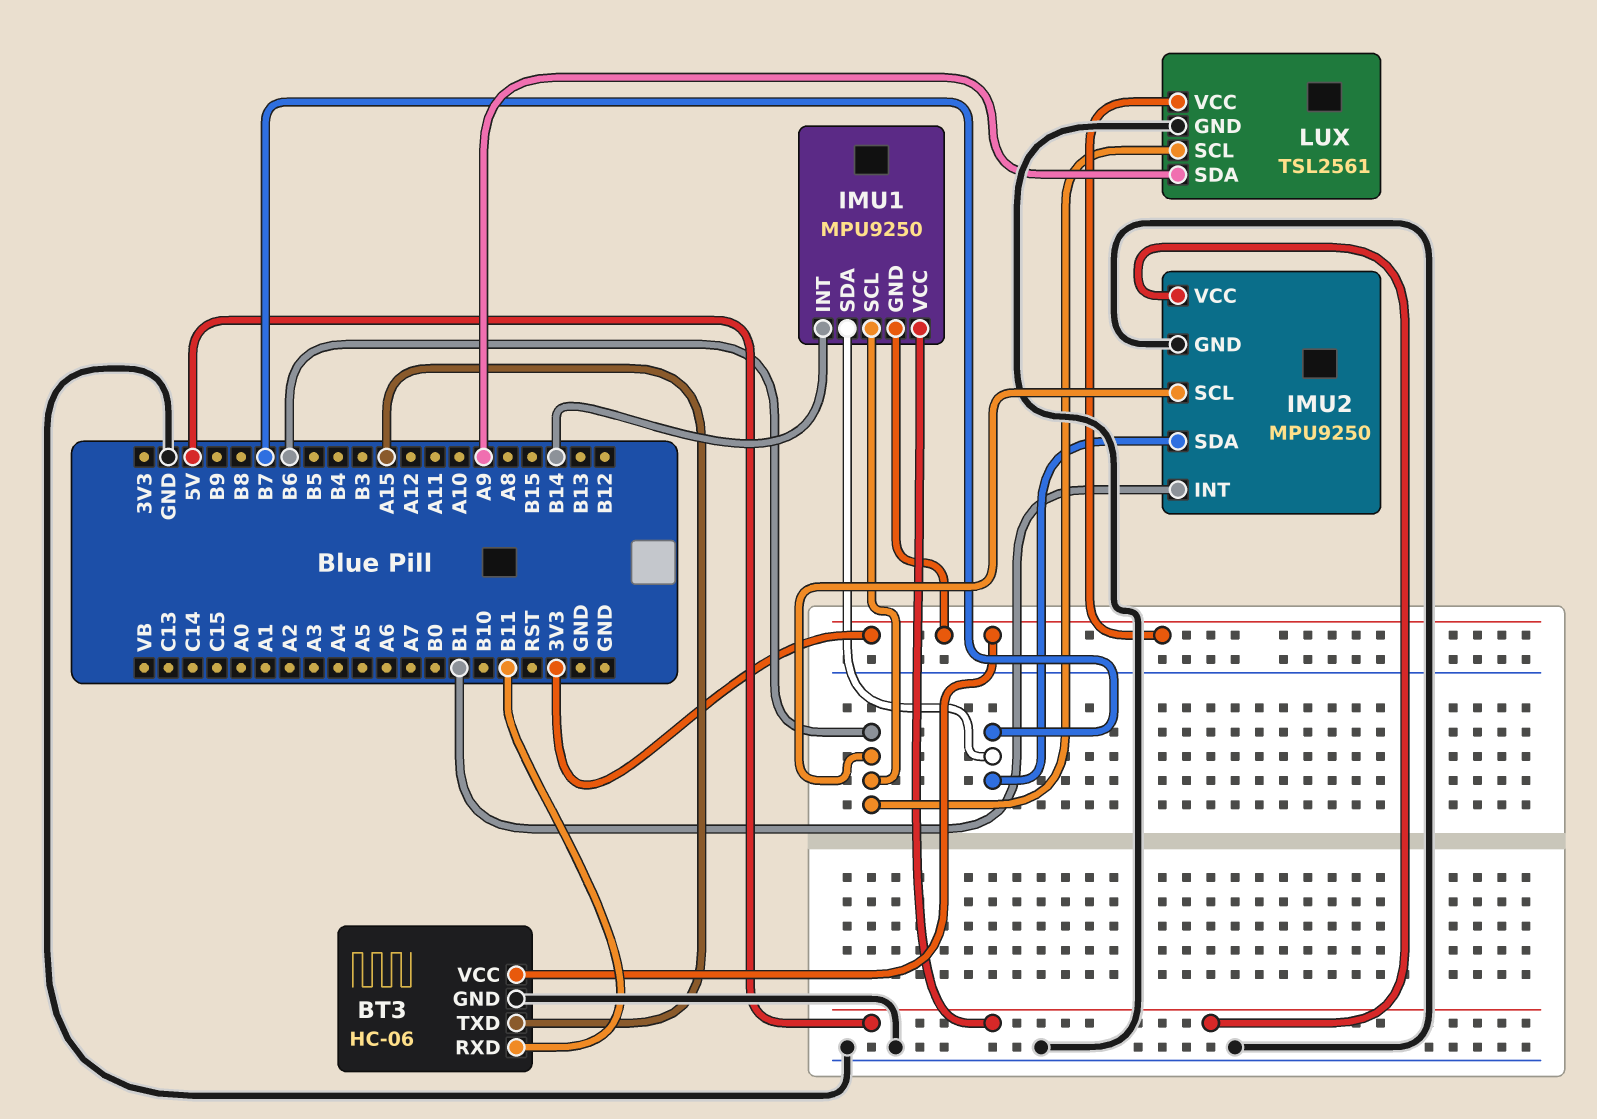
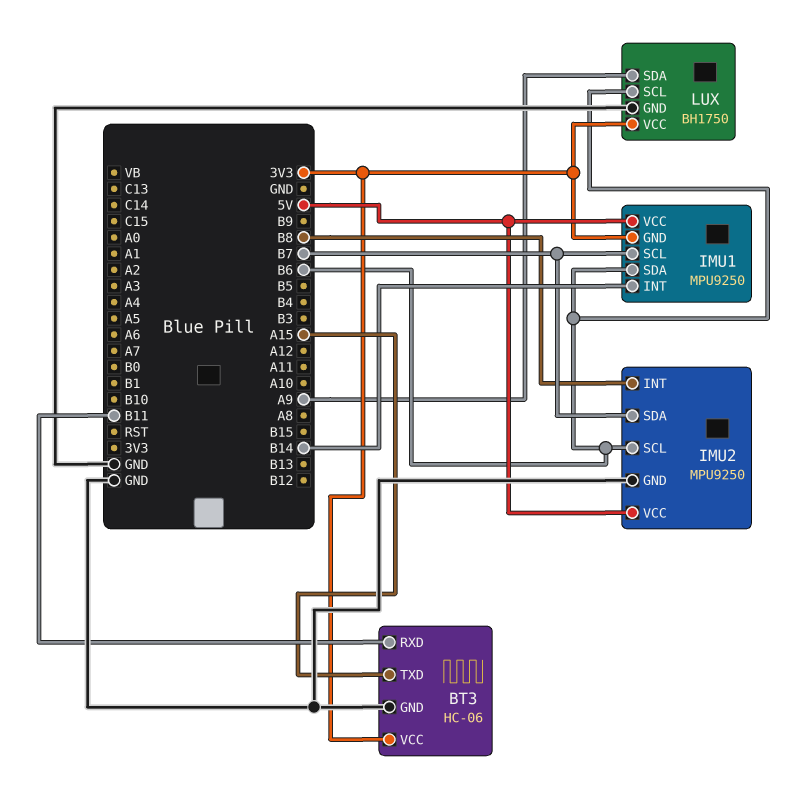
IMU1 pin SCL: B6 -> B7
IMU1 pin SDA: B7 -> B6
IMU2 pin INT: B1 -> B8
LUX: TSL2561 -> BH1750

